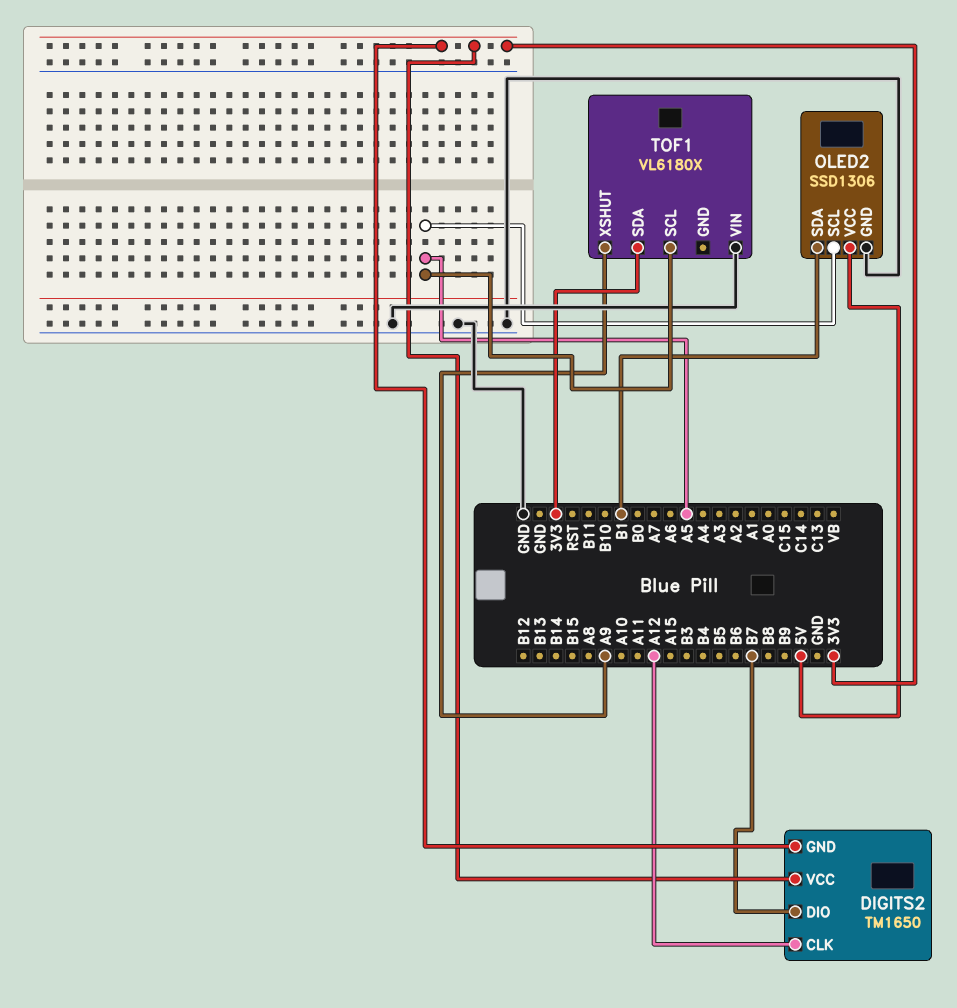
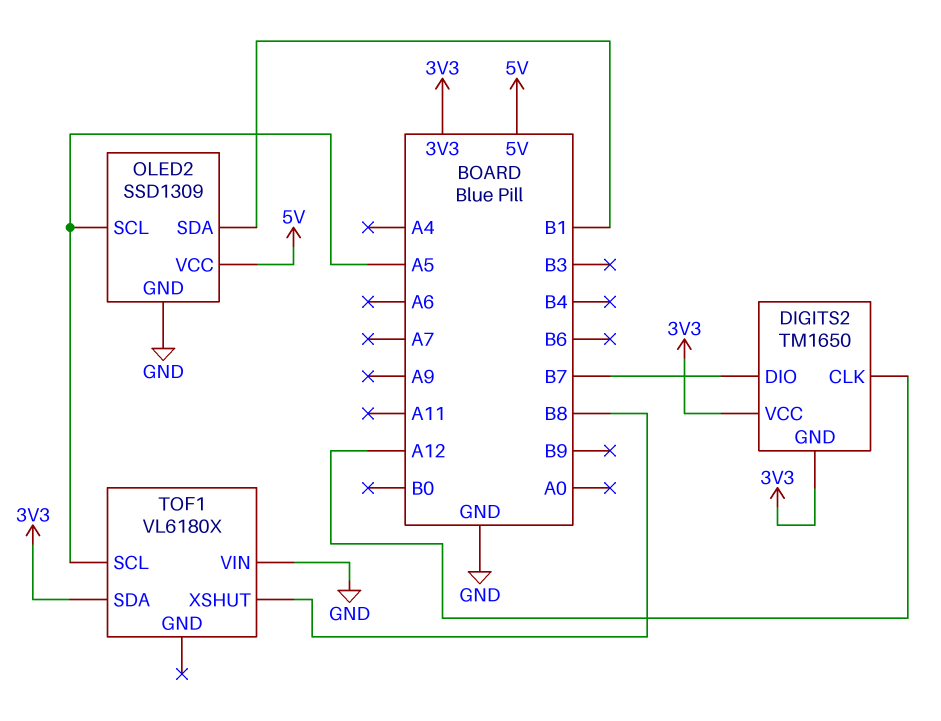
OLED2: SSD1306 -> SSD1309
TOF1 pin XSHUT: A9 -> B8

